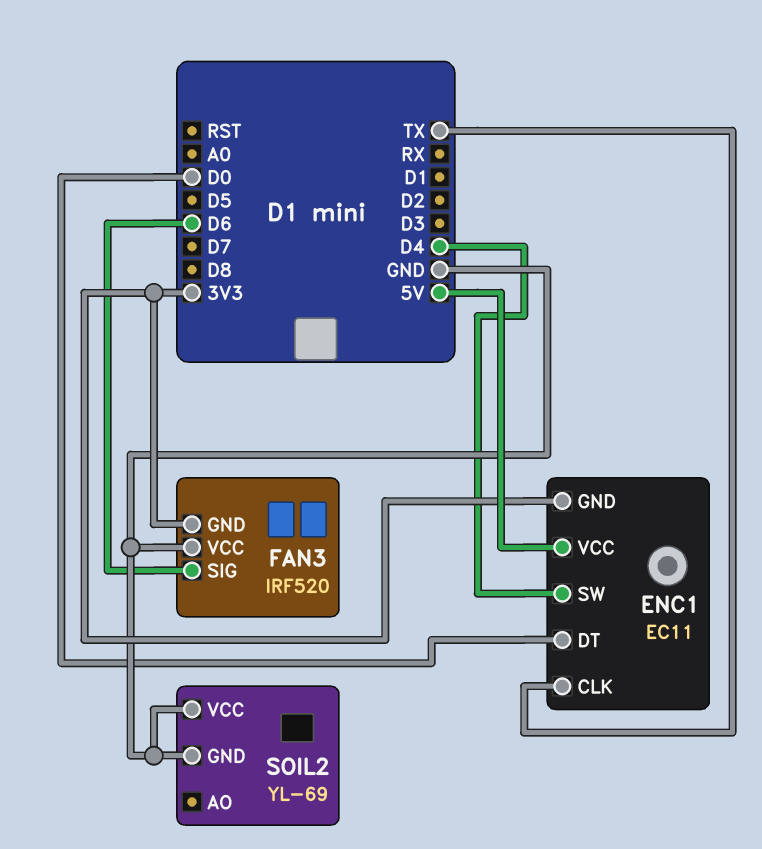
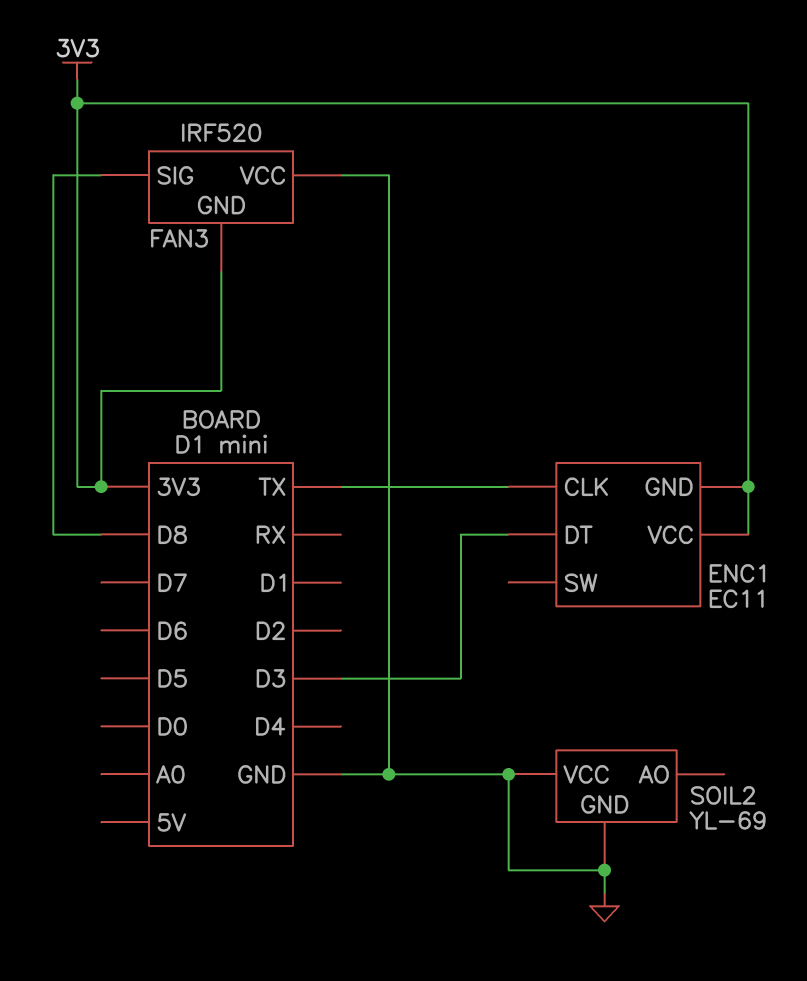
ENC1 pin DT: D0 -> D3
ENC1 pin SW: D4 -> none
ENC1 pin VCC: 5V -> 3V3
FAN3 pin SIG: D6 -> D8

